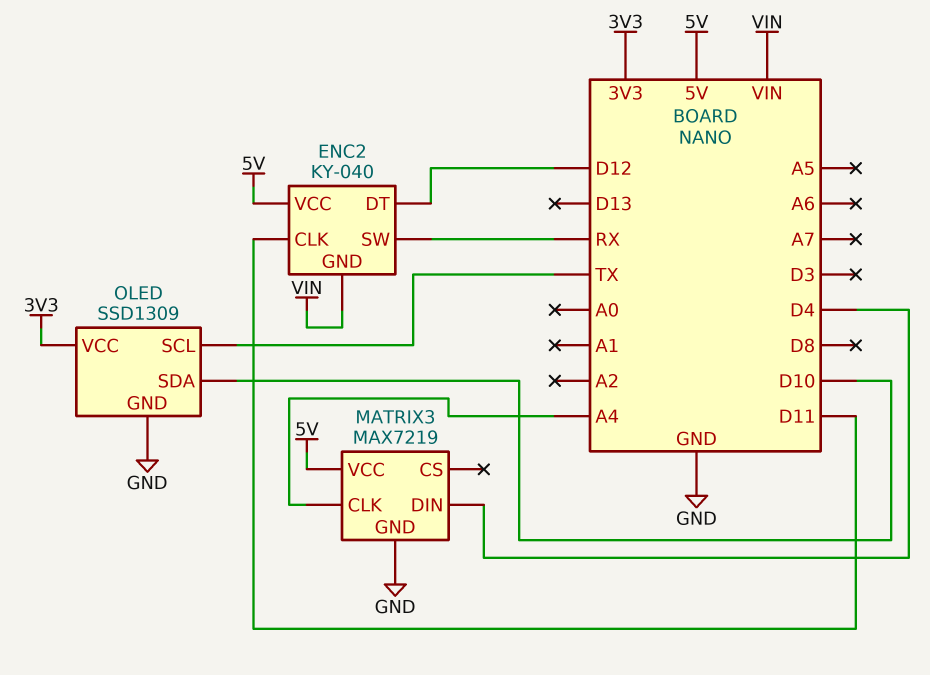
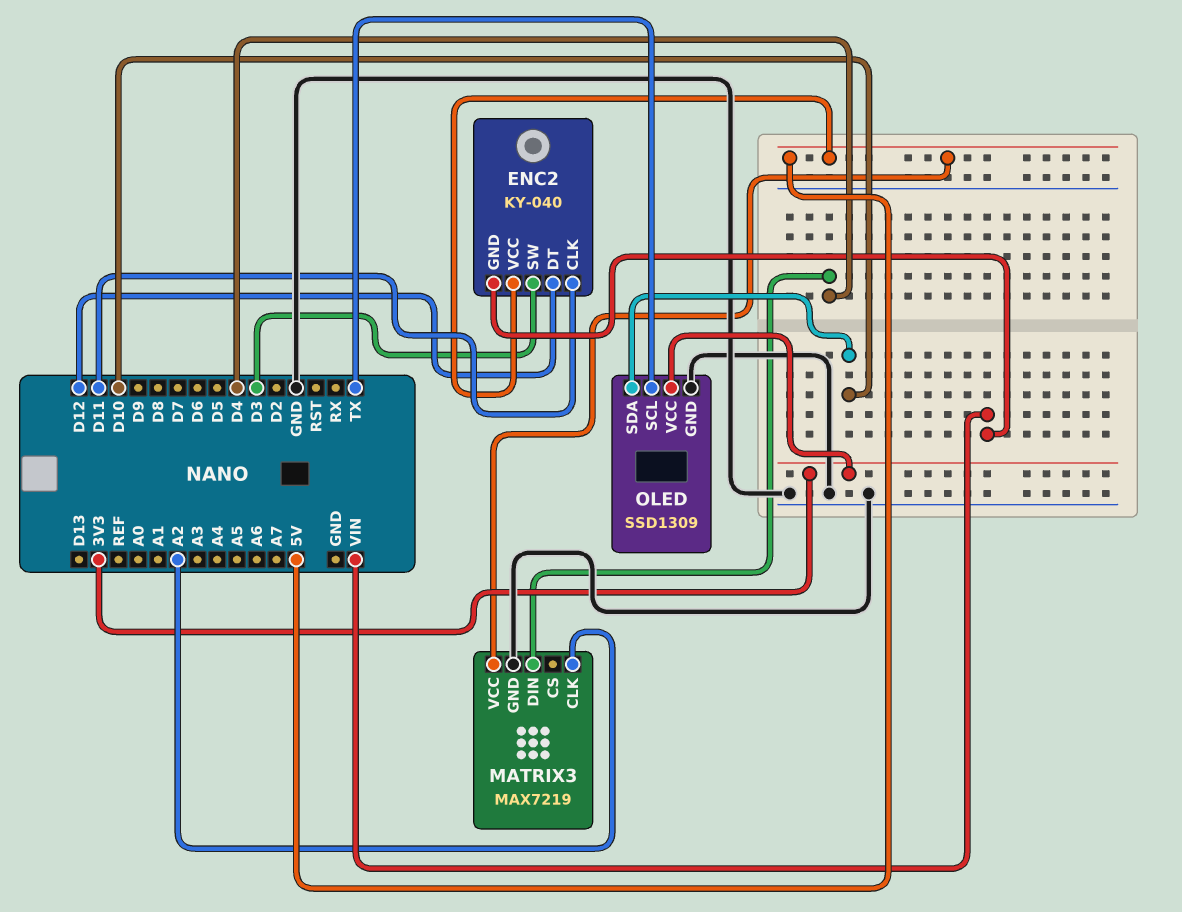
ENC2 pin SW: RX -> D3
MATRIX3 pin CLK: A4 -> A2

